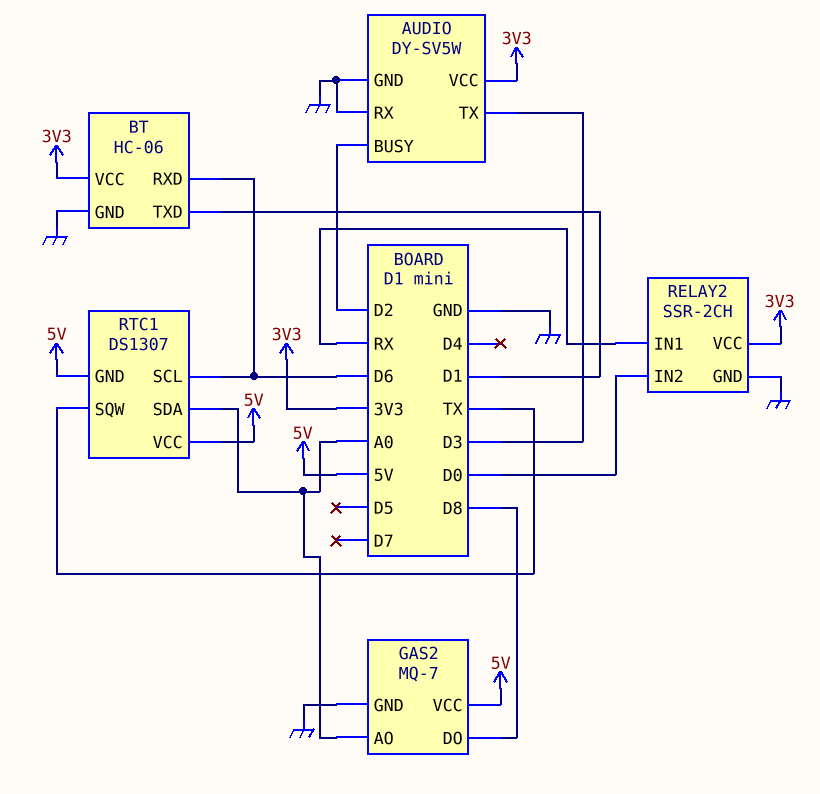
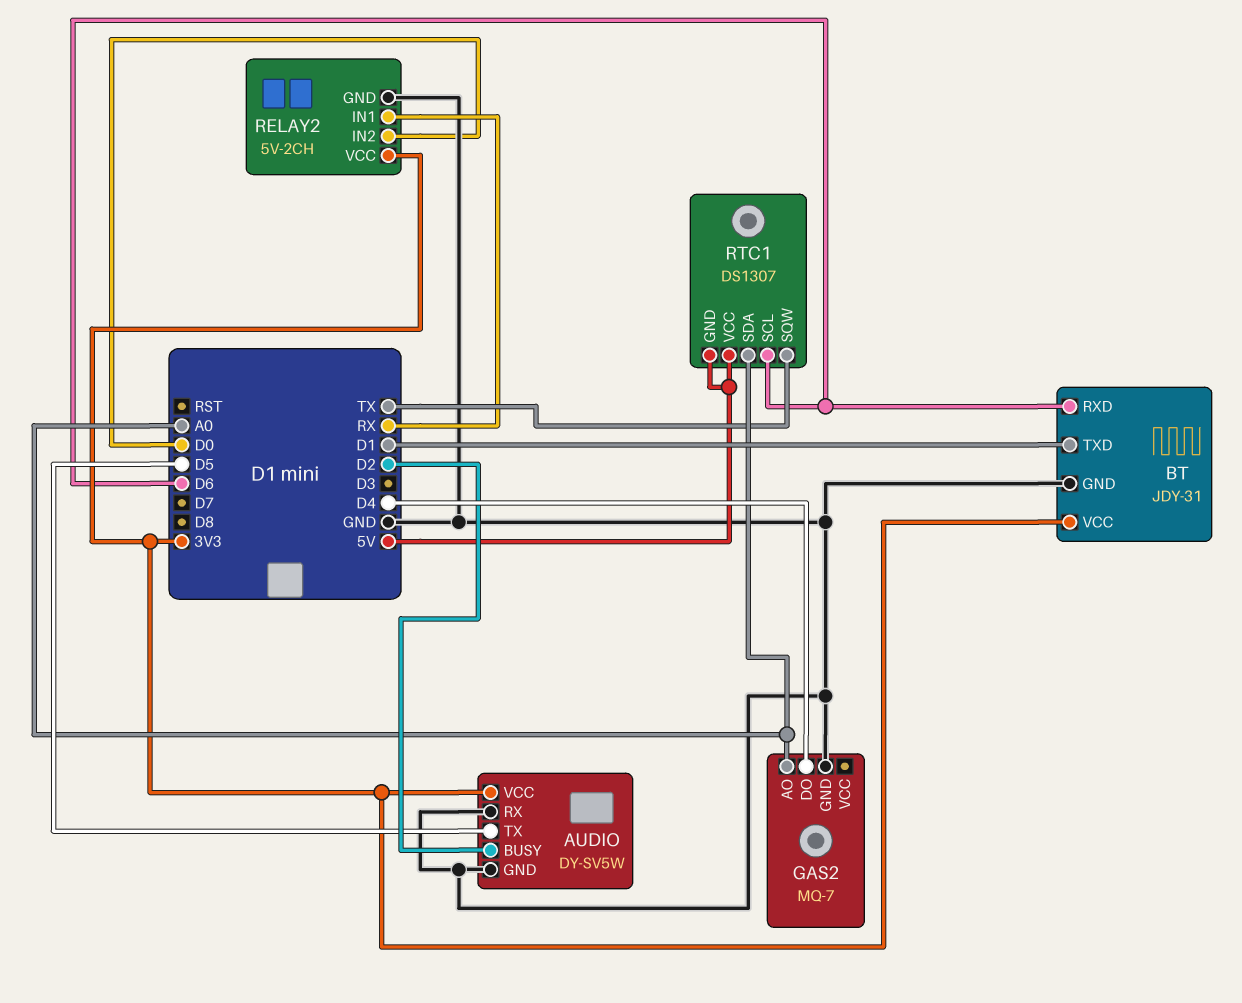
AUDIO pin TX: D3 -> D5
BT: HC-06 -> JDY-31
GAS2 pin DO: D8 -> D4
GAS2 pin VCC: 5V -> none
RELAY2: SSR-2CH -> 5V-2CH

